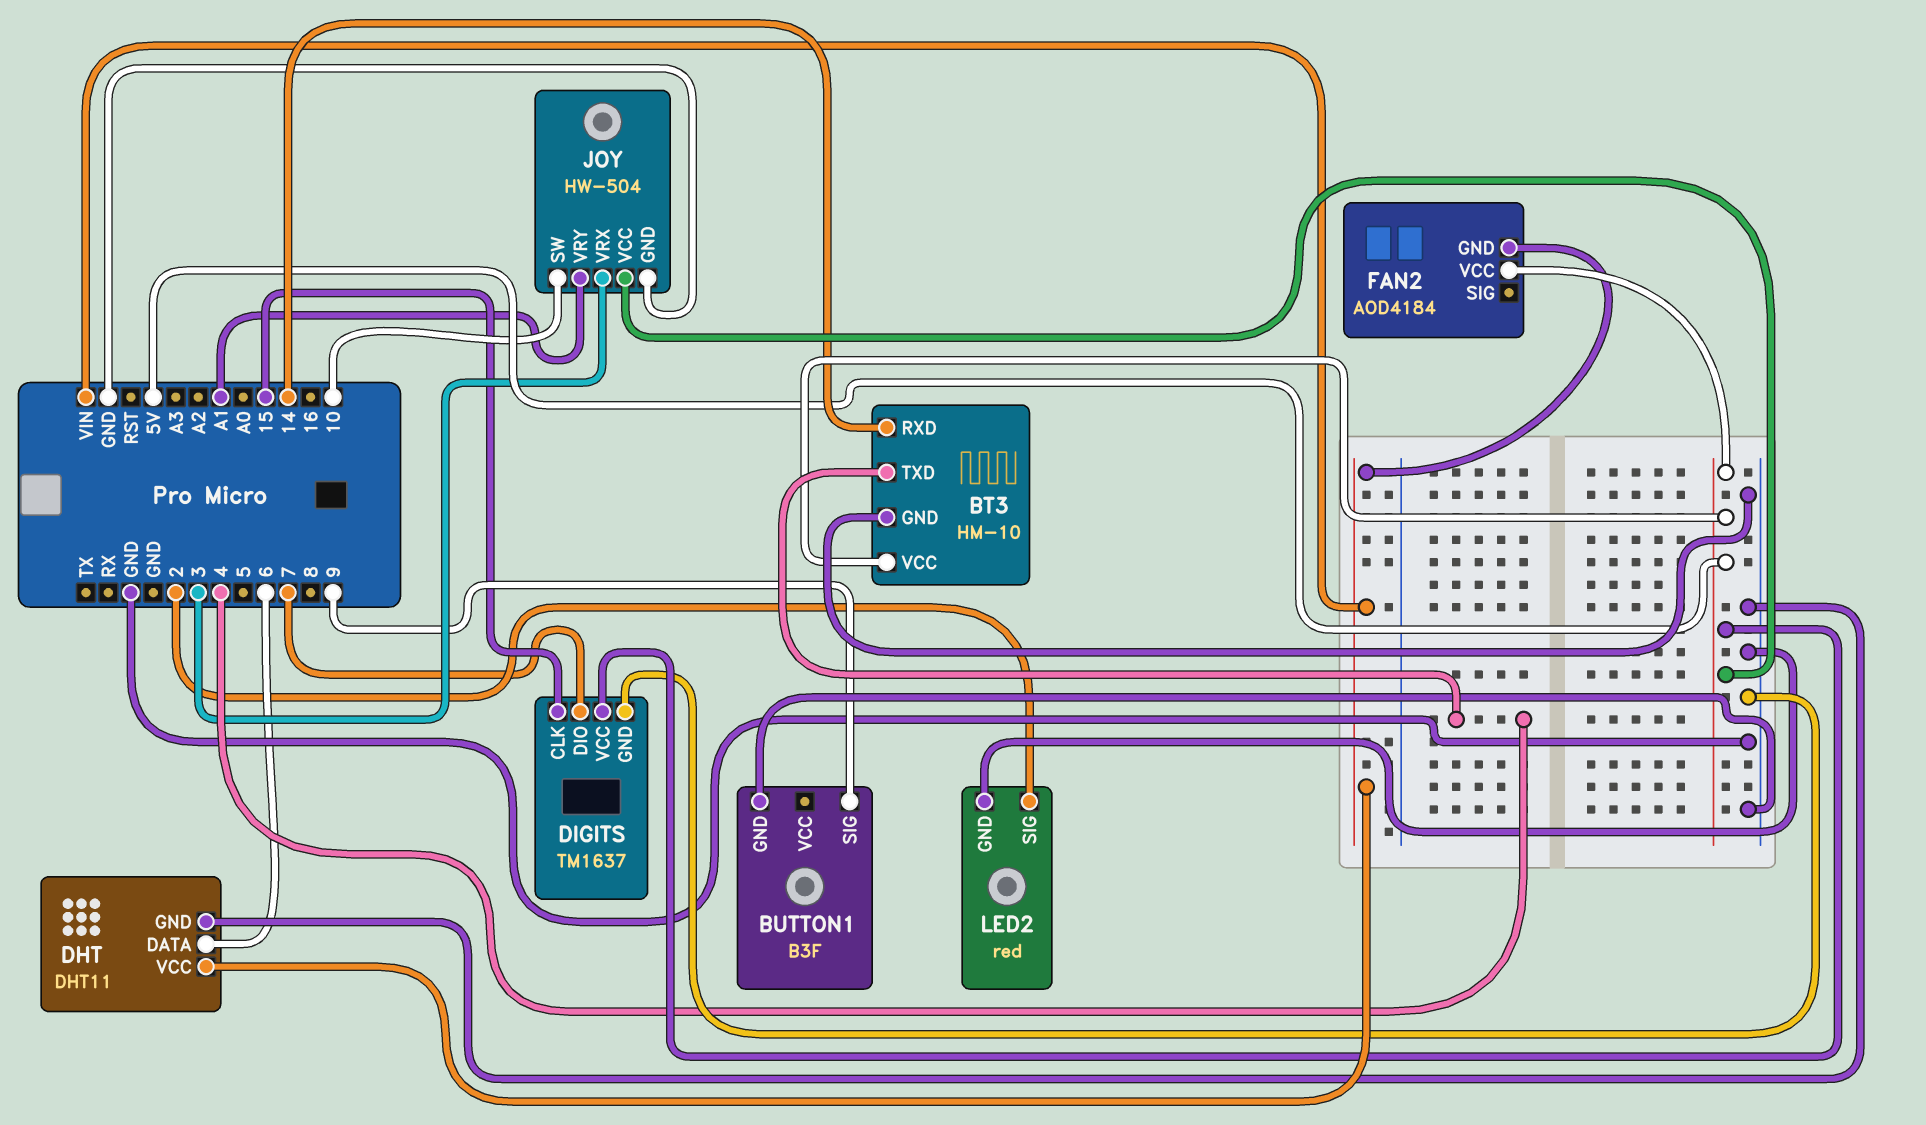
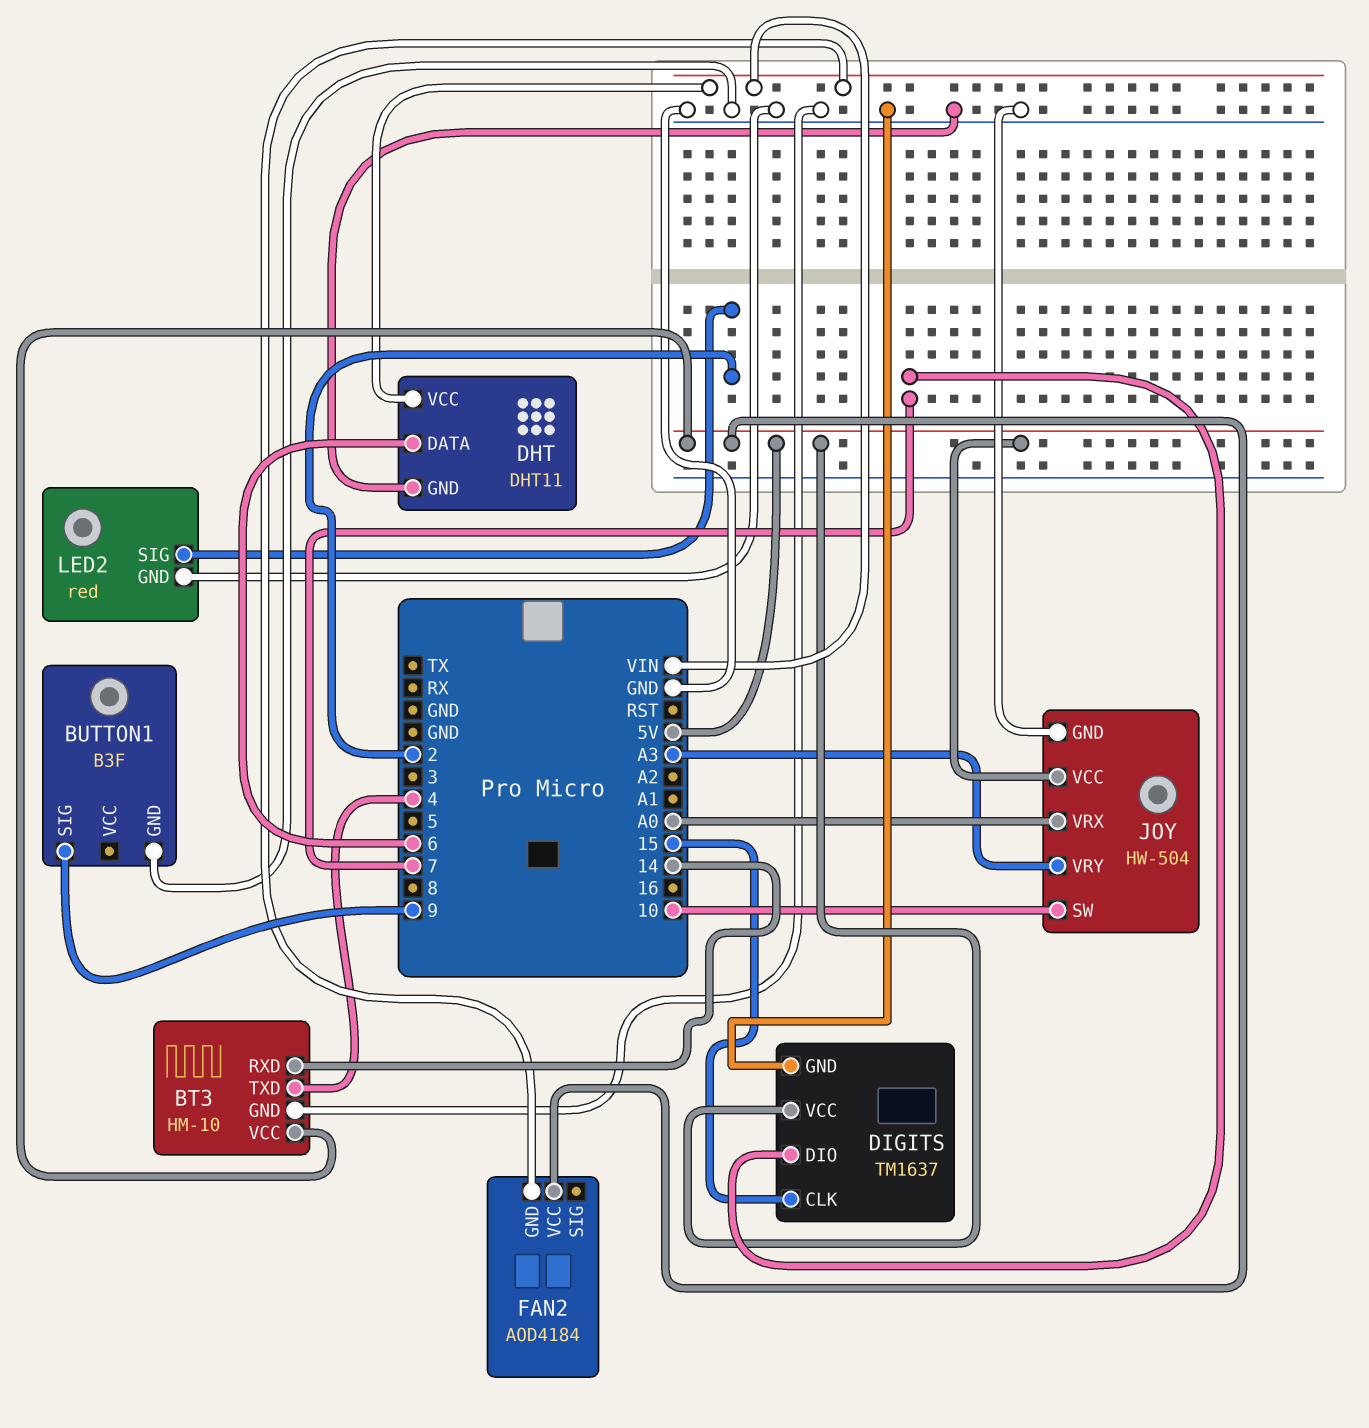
JOY pin VRX: 3 -> A0
JOY pin VRY: A1 -> A3

